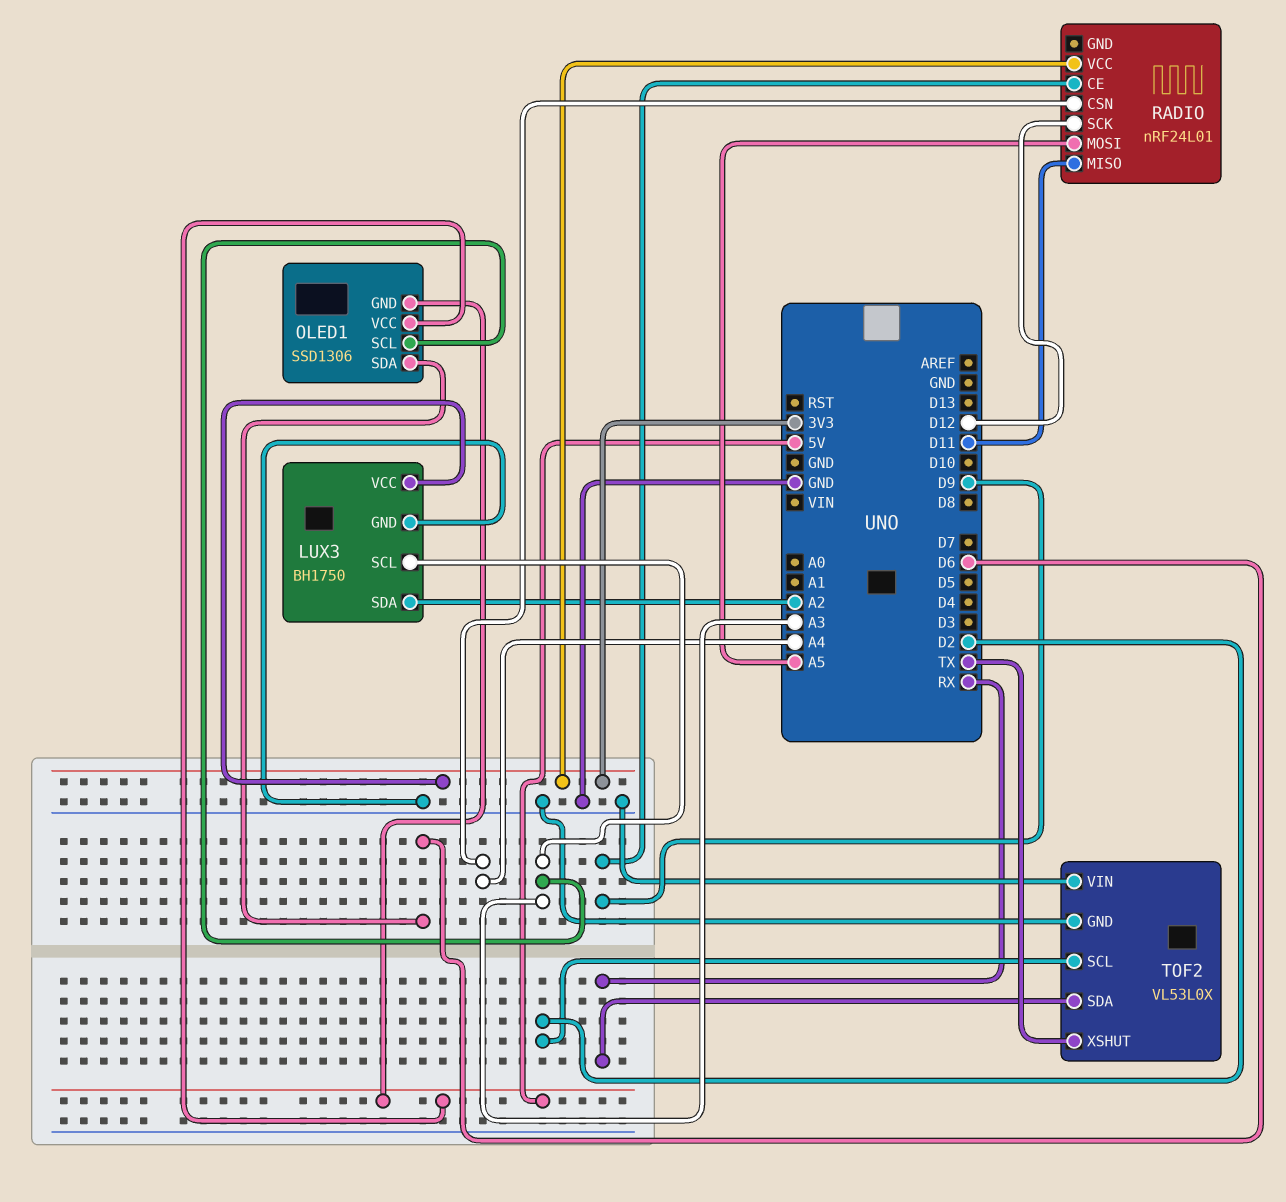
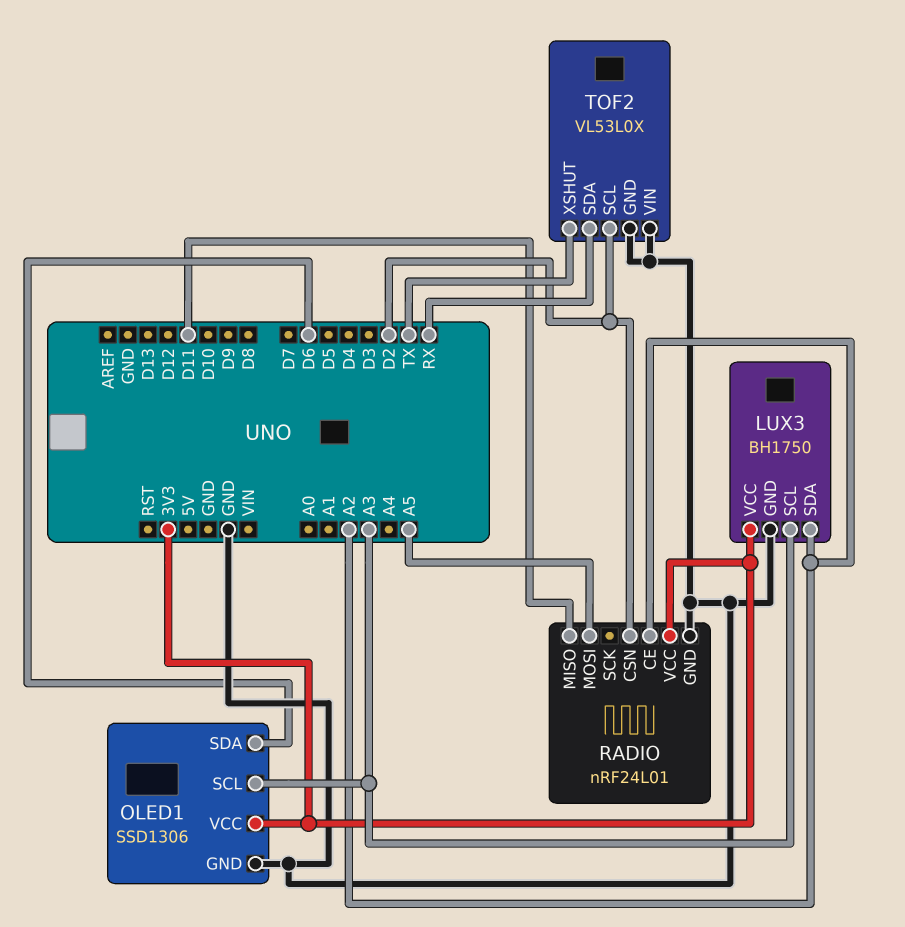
OLED1 pin GND: 5V -> GND
OLED1 pin VCC: 5V -> 3V3
RADIO pin CE: D9 -> A2
RADIO pin CSN: A4 -> D2
RADIO pin GND: none -> GND
RADIO pin SCK: D12 -> none

